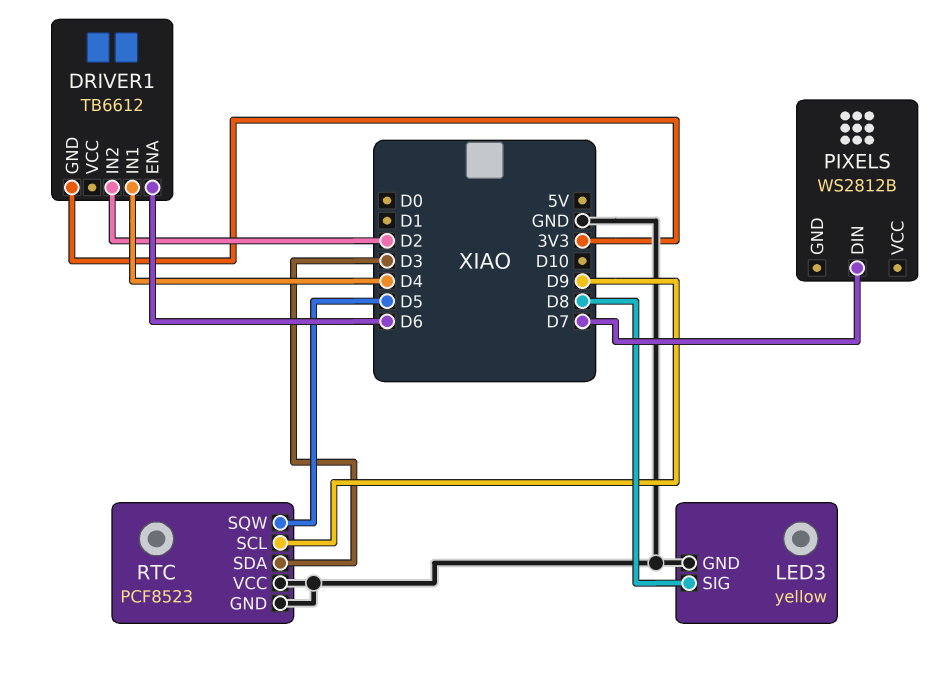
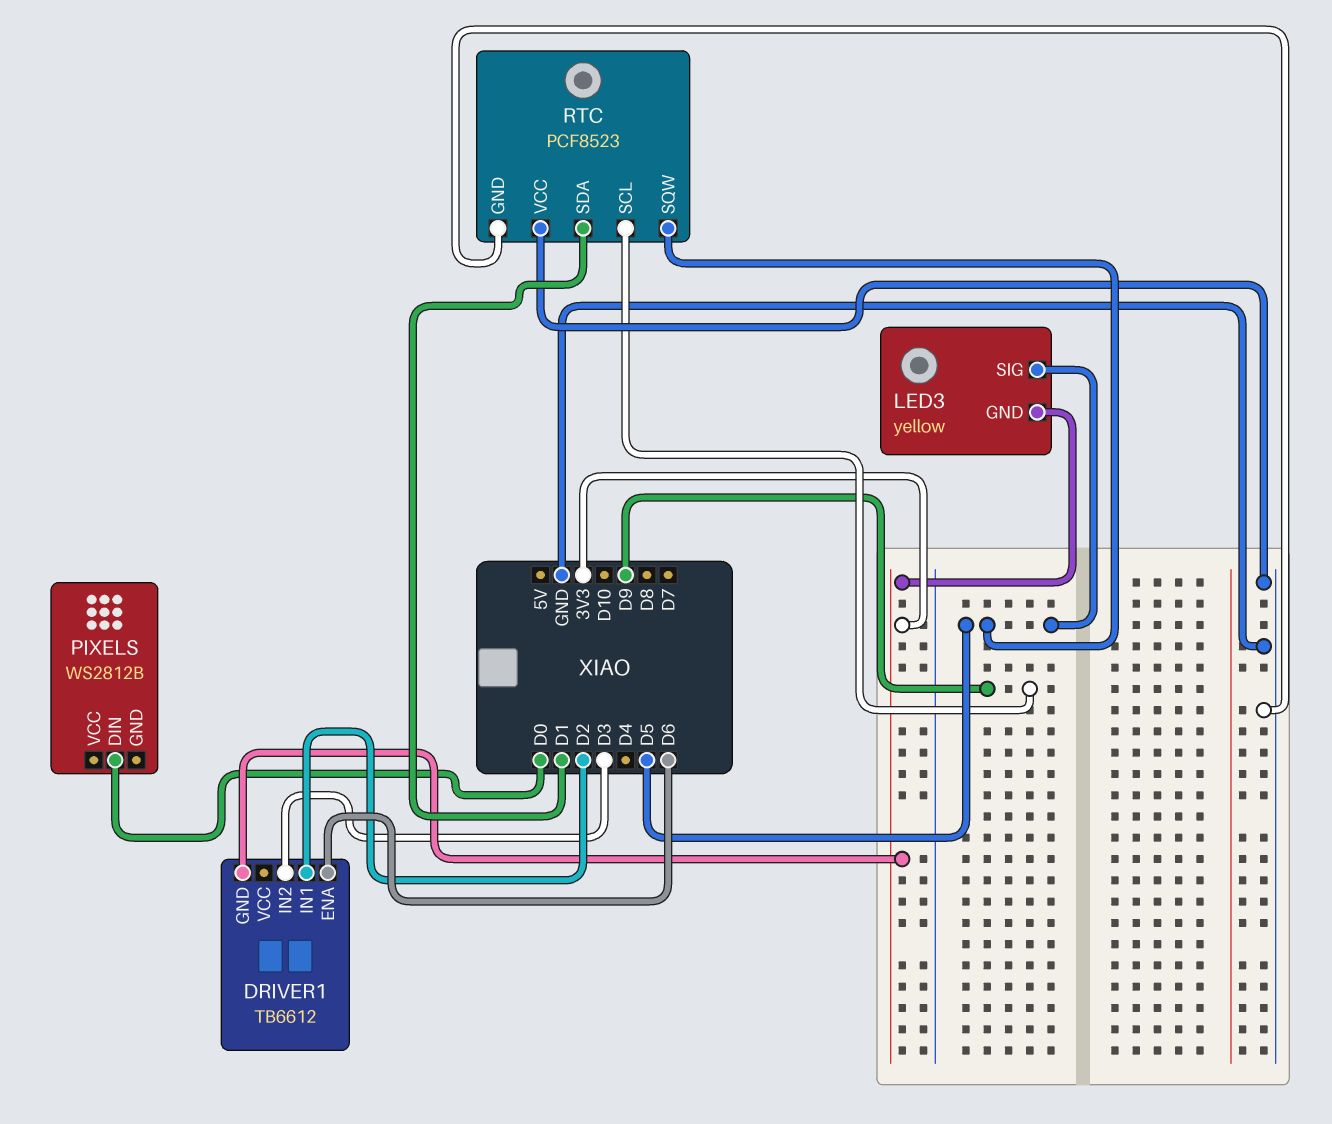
DRIVER1 pin IN1: D4 -> D2
DRIVER1 pin IN2: D2 -> D3
LED3 pin GND: GND -> 3V3
LED3 pin SIG: D8 -> D5
PIXELS pin DIN: D7 -> D0
RTC pin SDA: D3 -> D1

